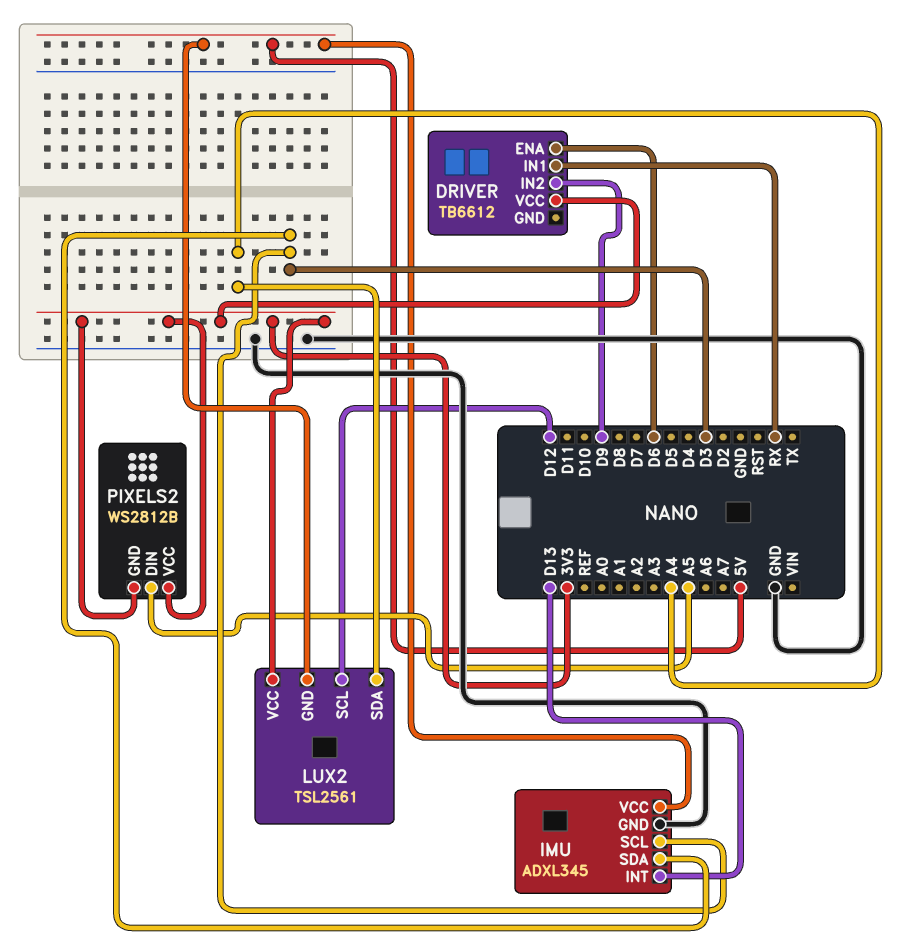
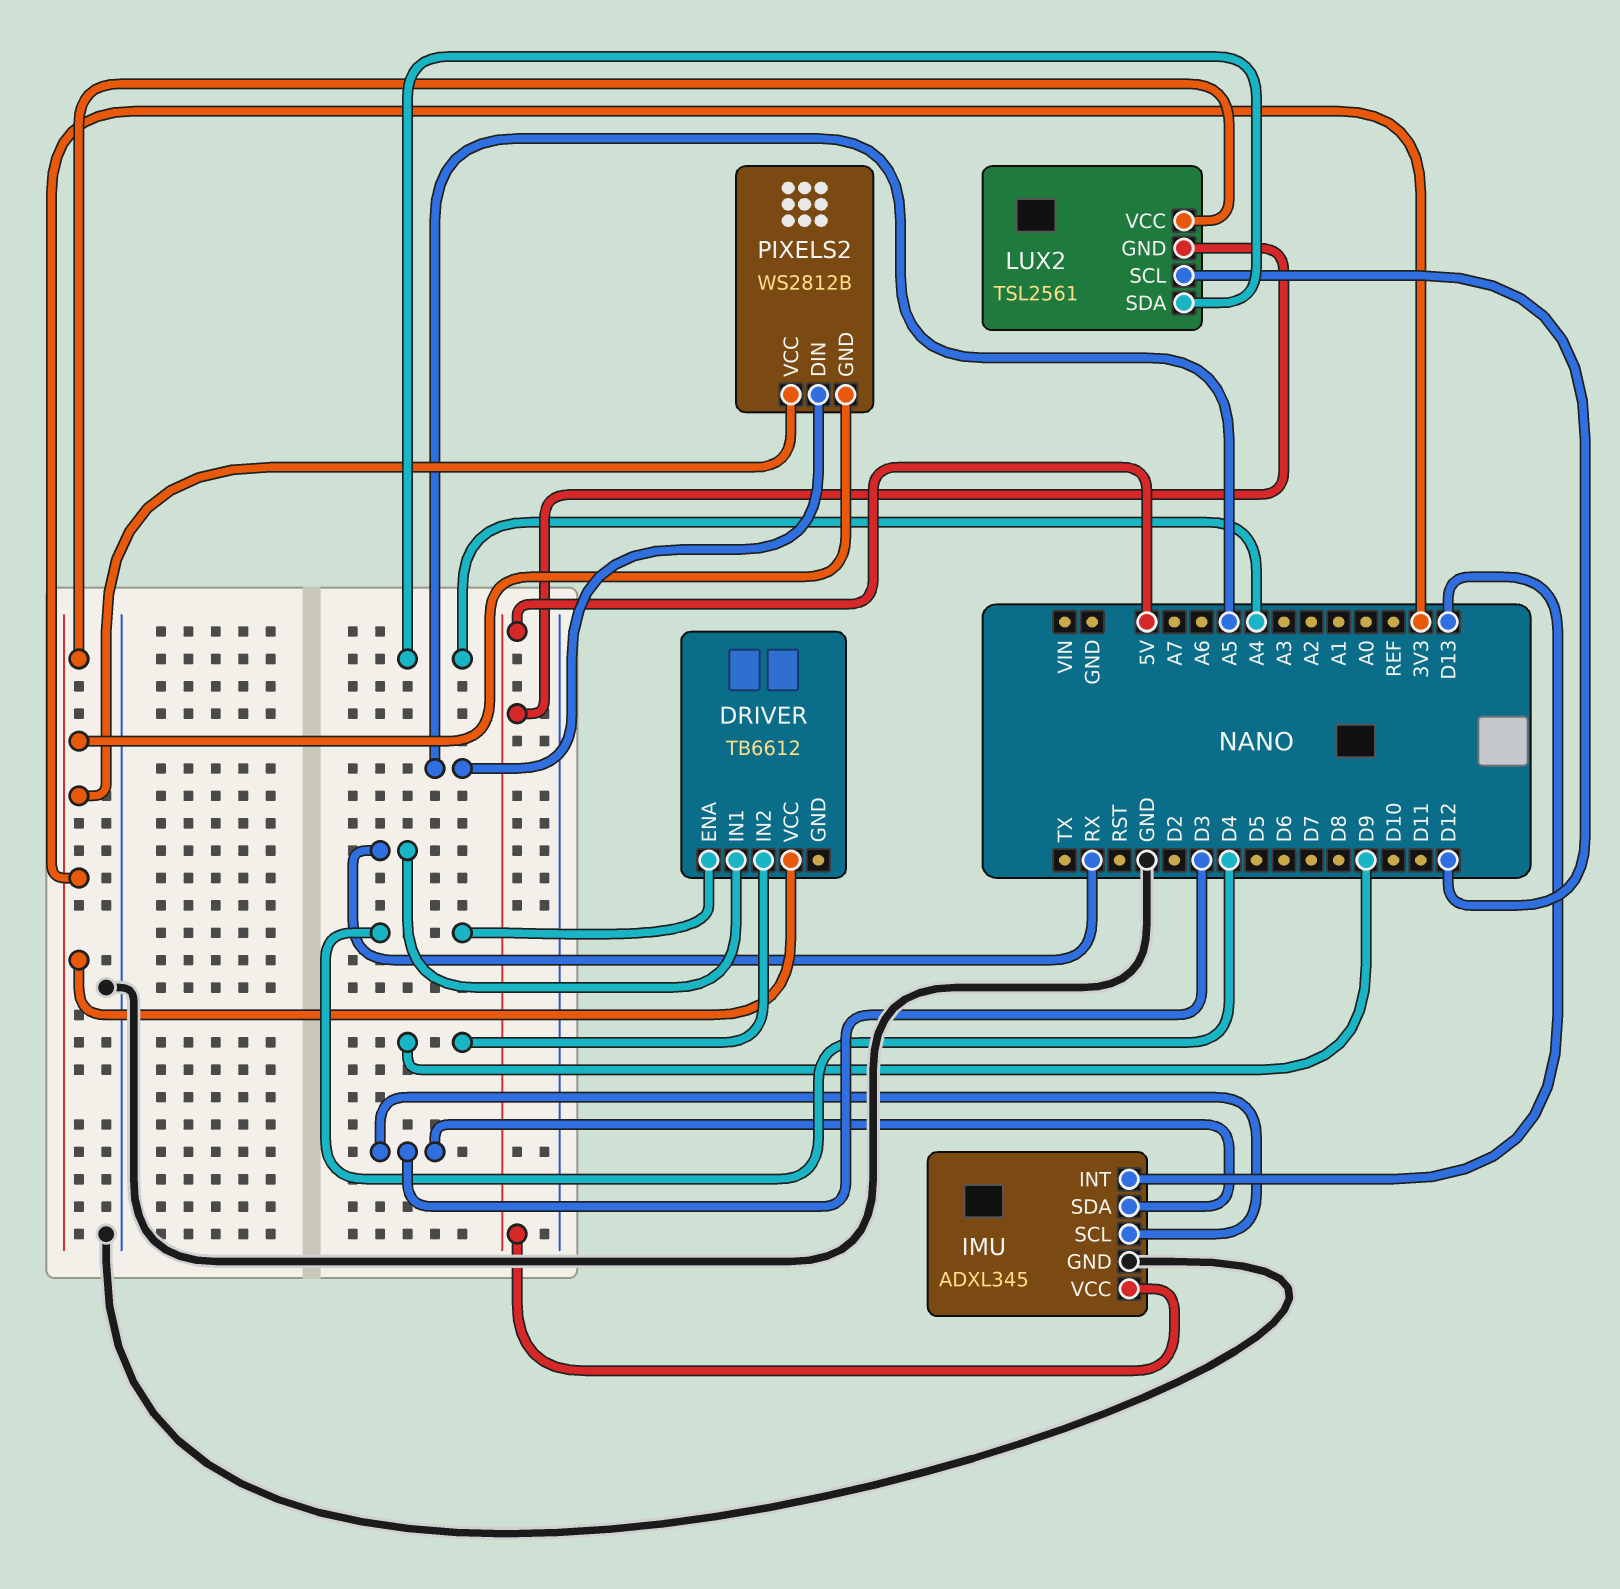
DRIVER pin ENA: D6 -> D4

